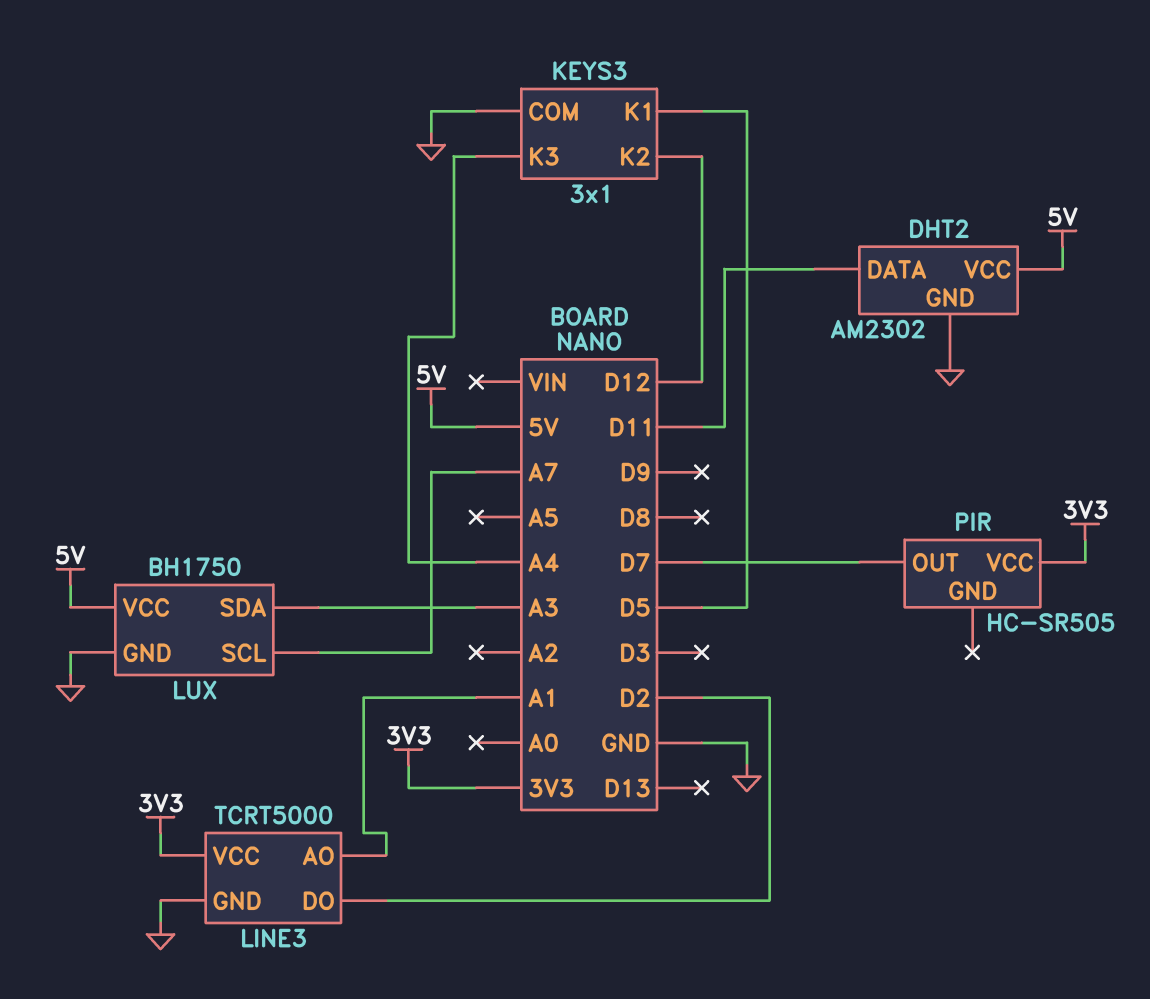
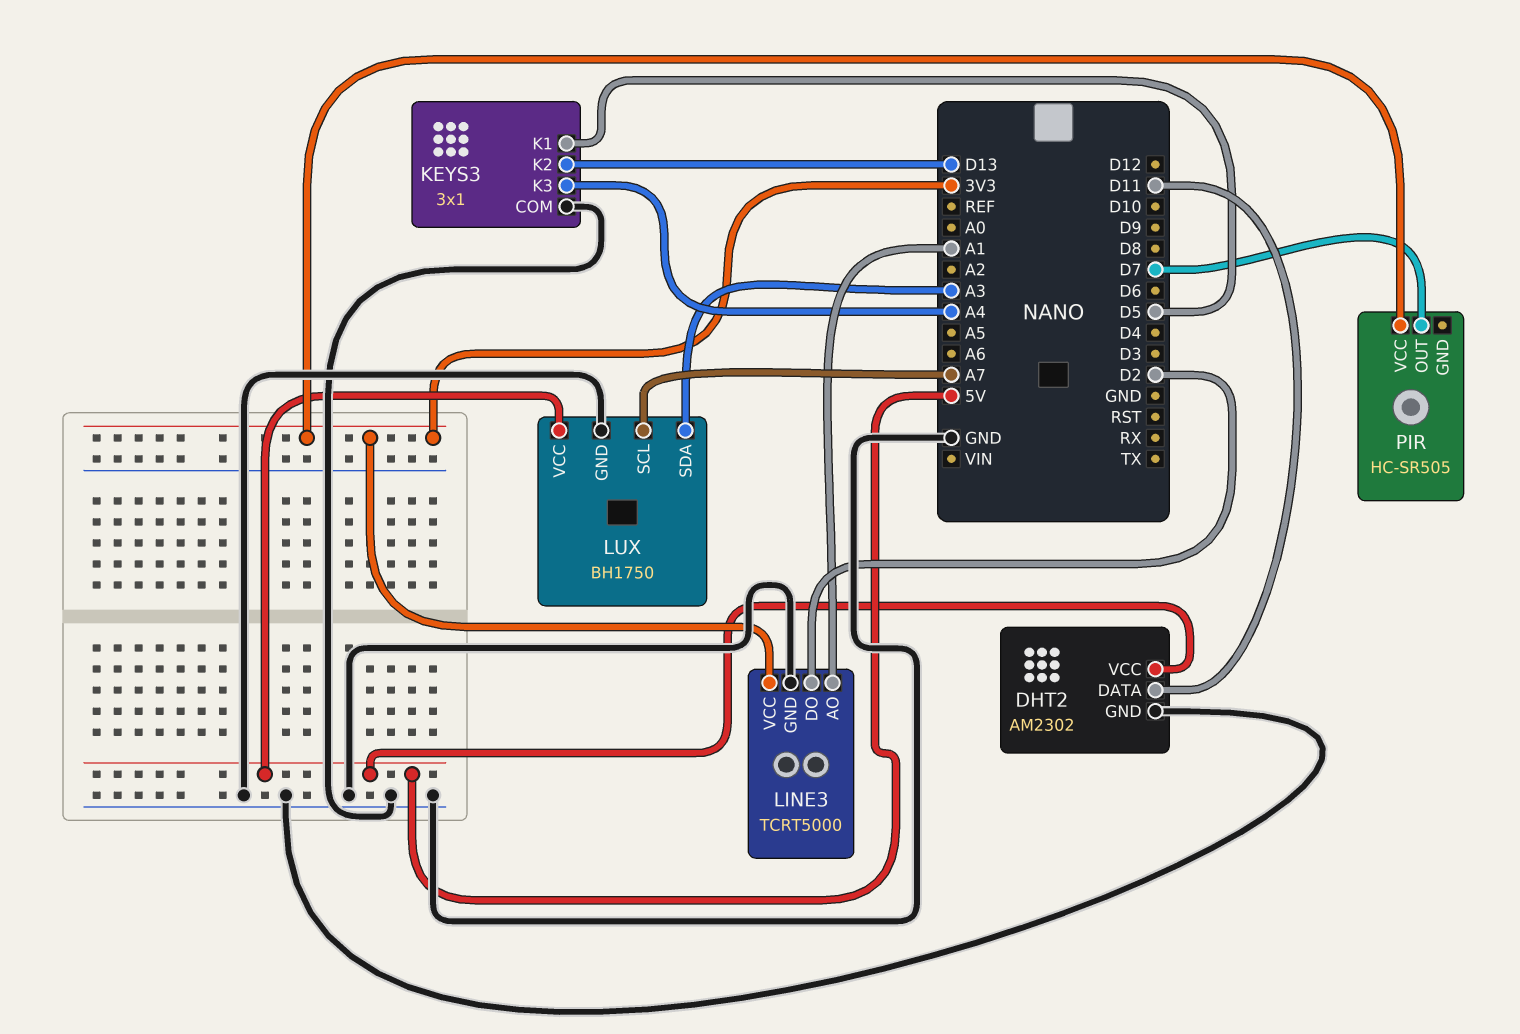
KEYS3 pin K2: D12 -> D13

